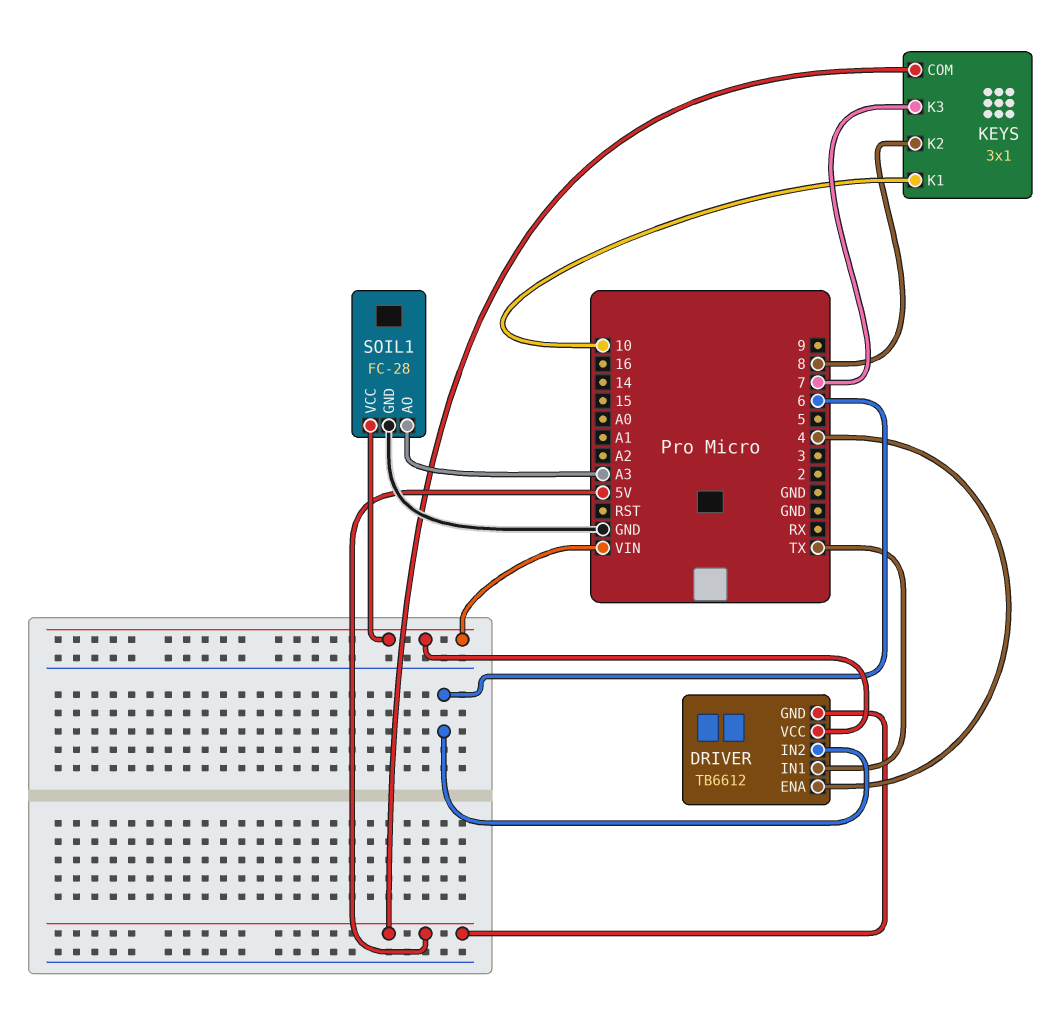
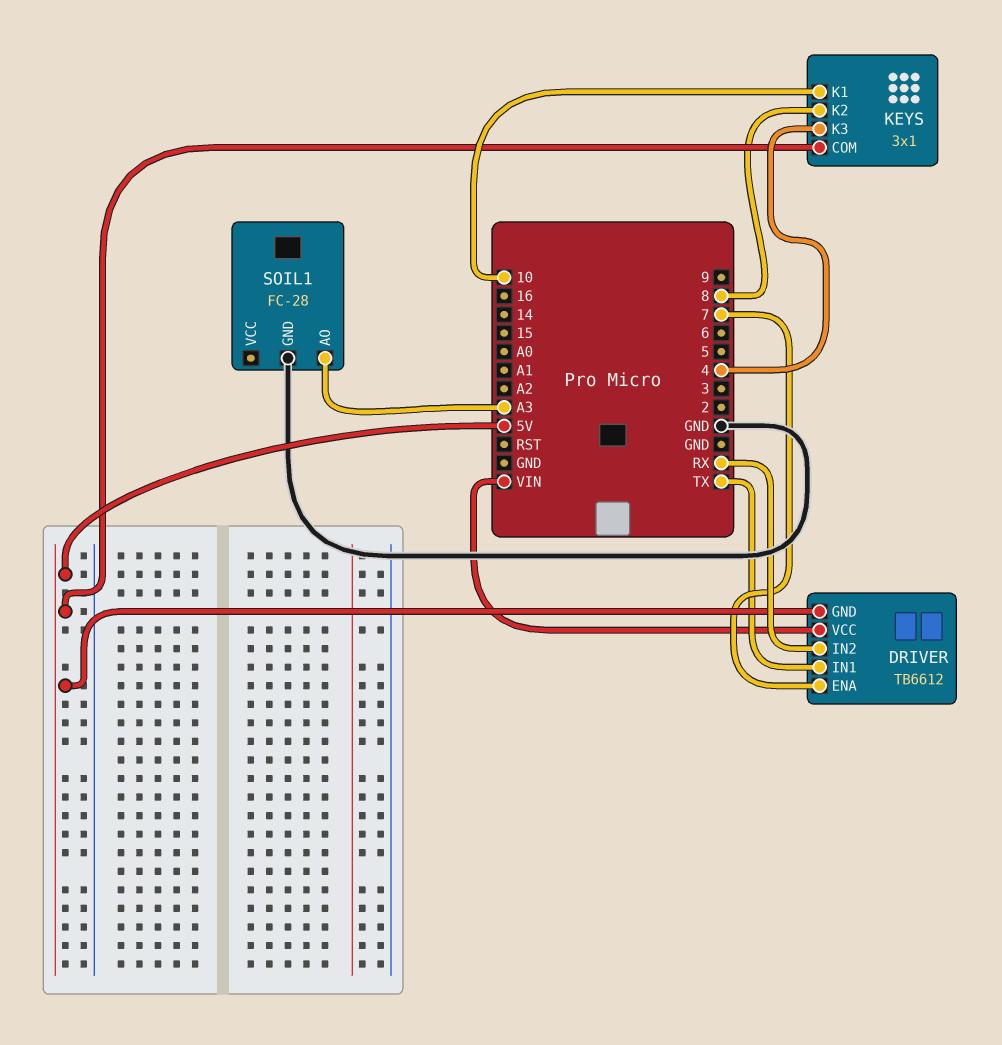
DRIVER pin ENA: 4 -> 7
DRIVER pin IN2: 6 -> RX
KEYS pin K3: 7 -> 4
SOIL1 pin VCC: VIN -> none

